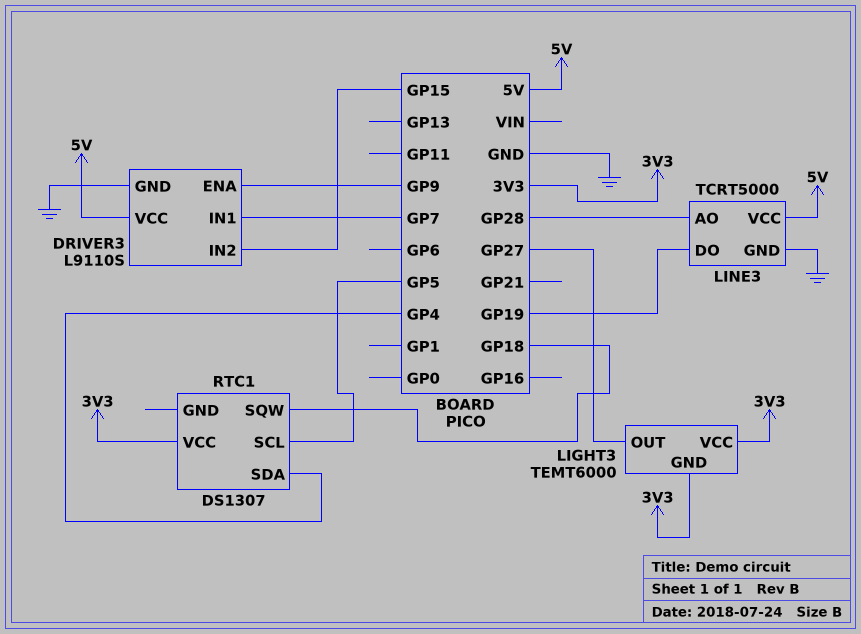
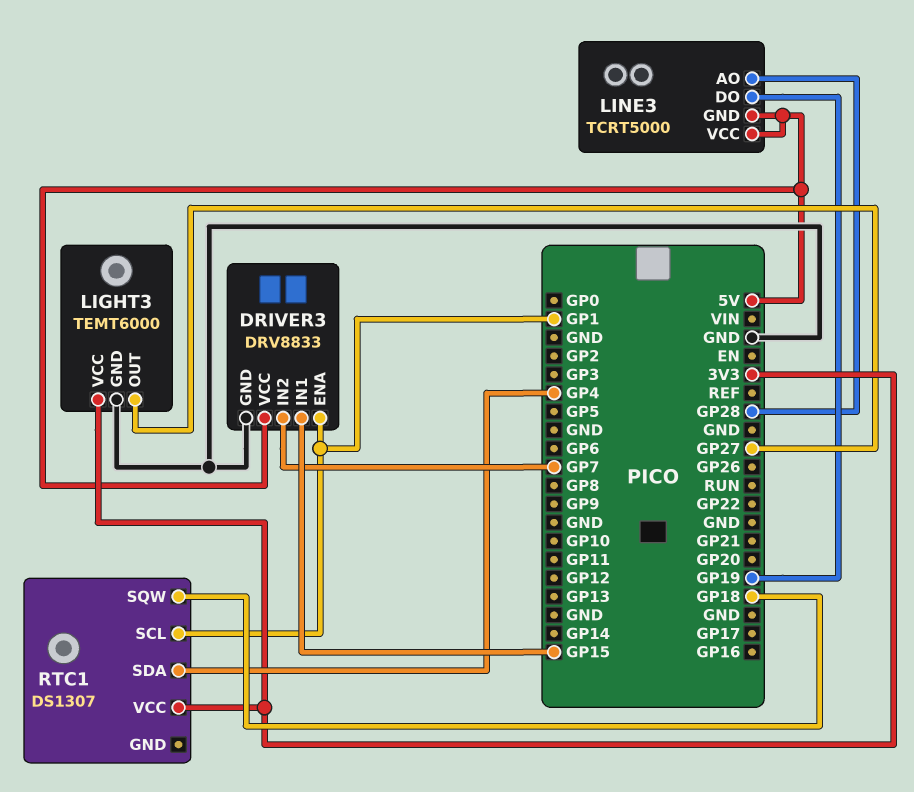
DRIVER3: L9110S -> DRV8833
DRIVER3 pin ENA: GP9 -> GP1
DRIVER3 pin IN1: GP7 -> GP15
DRIVER3 pin IN2: GP15 -> GP7
LIGHT3 pin GND: 3V3 -> GND
LINE3 pin GND: GND -> 5V
RTC1 pin SCL: GP5 -> GP1

